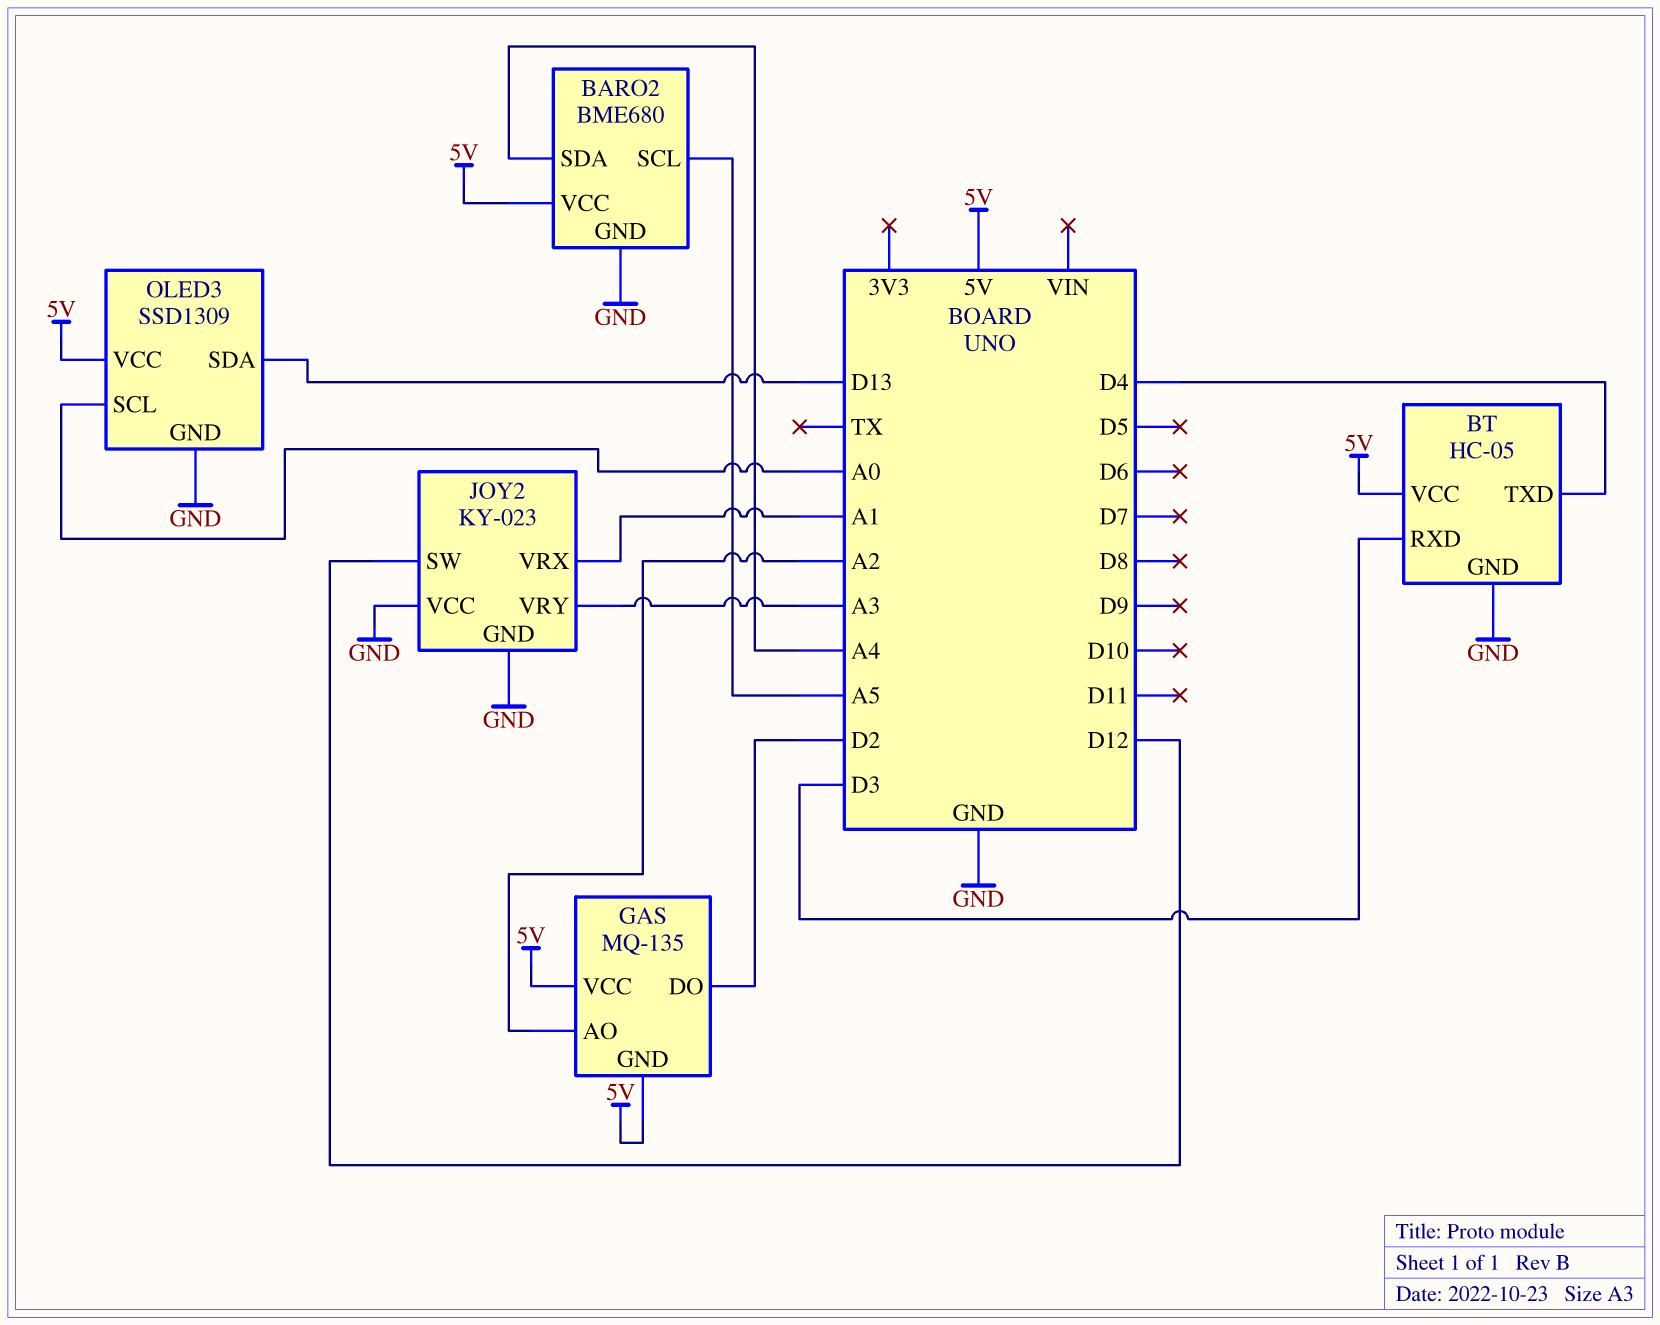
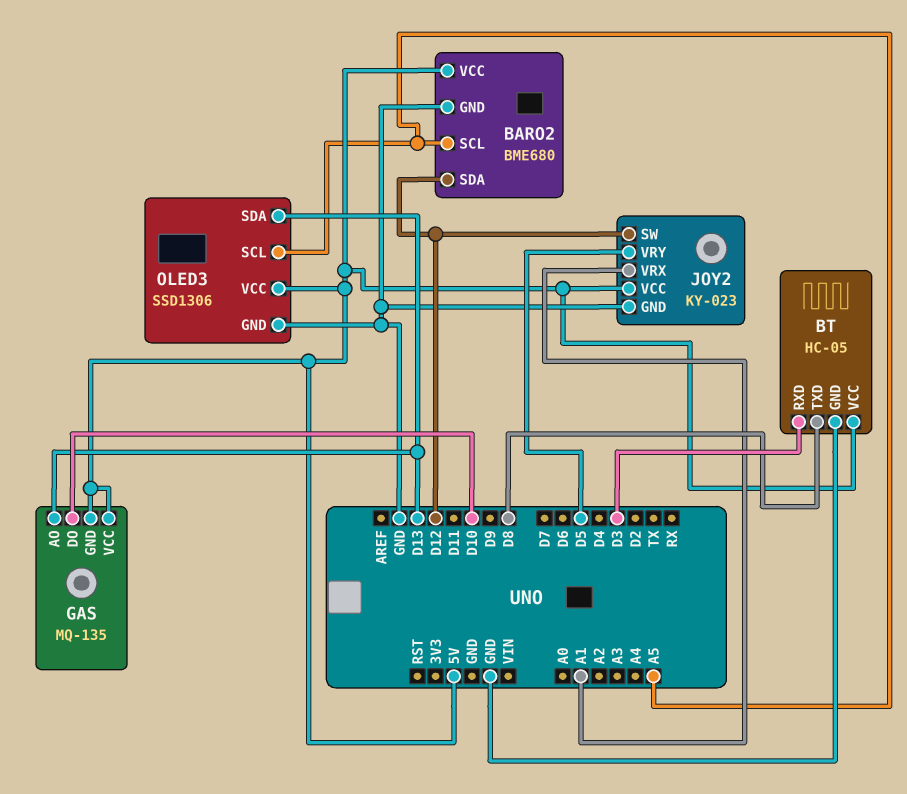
BARO2 pin SDA: A4 -> D12
BT pin TXD: D4 -> D8
GAS pin AO: A2 -> D13
GAS pin DO: D2 -> D10
JOY2 pin VCC: GND -> 5V
JOY2 pin VRY: A3 -> D5
OLED3: SSD1309 -> SSD1306
OLED3 pin SCL: A0 -> A5

